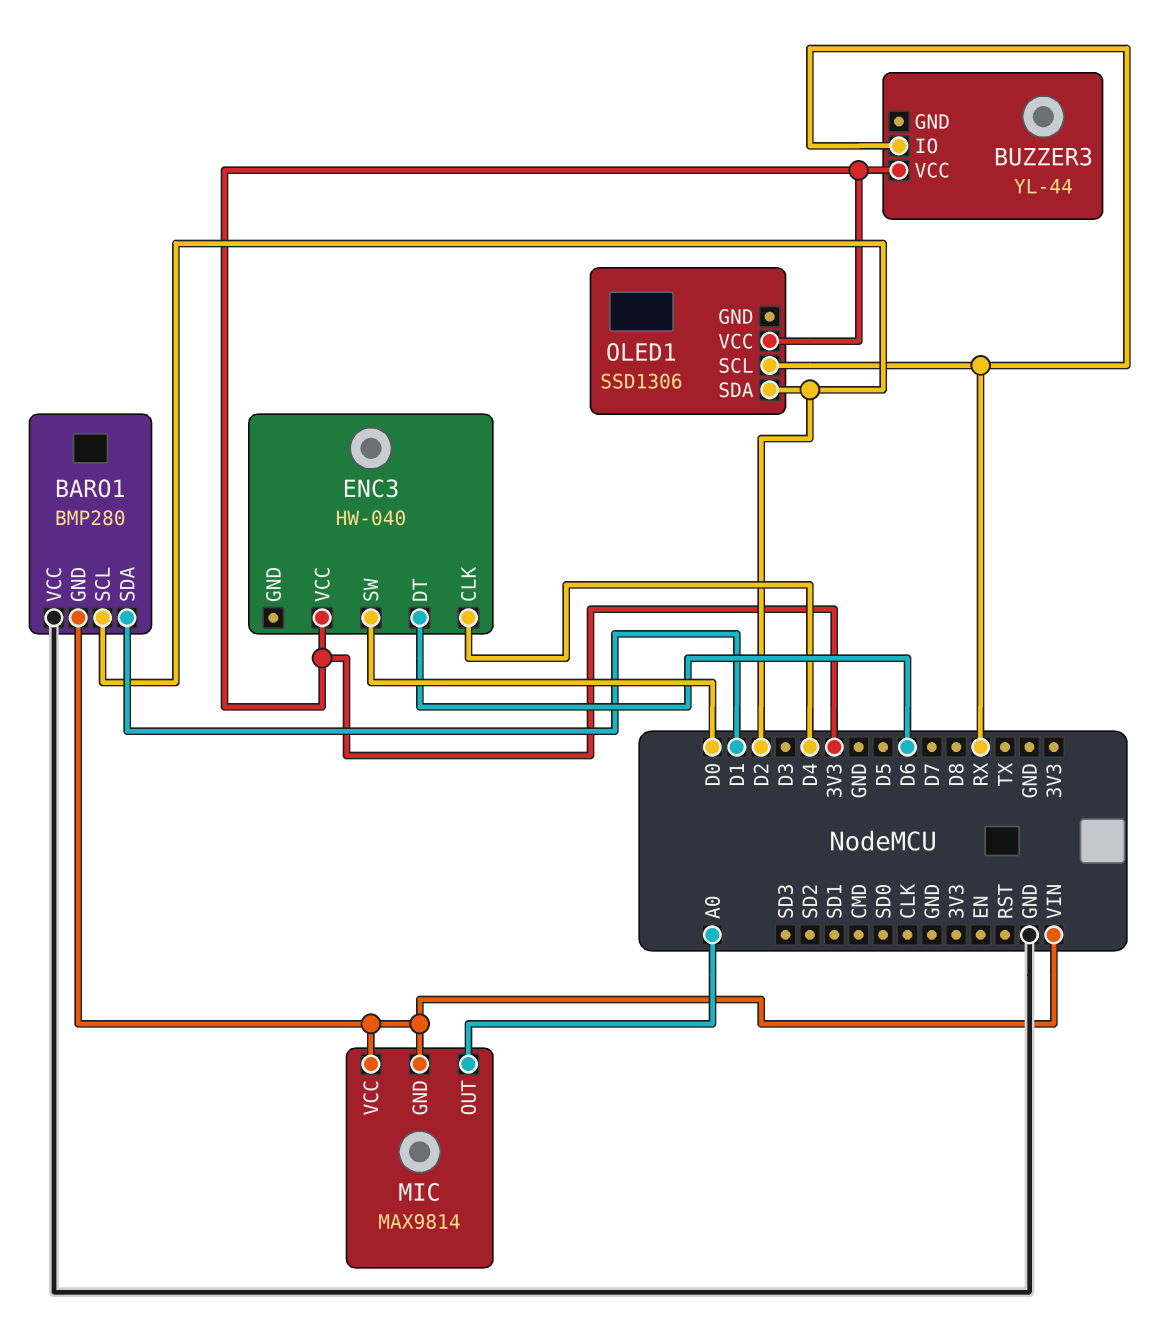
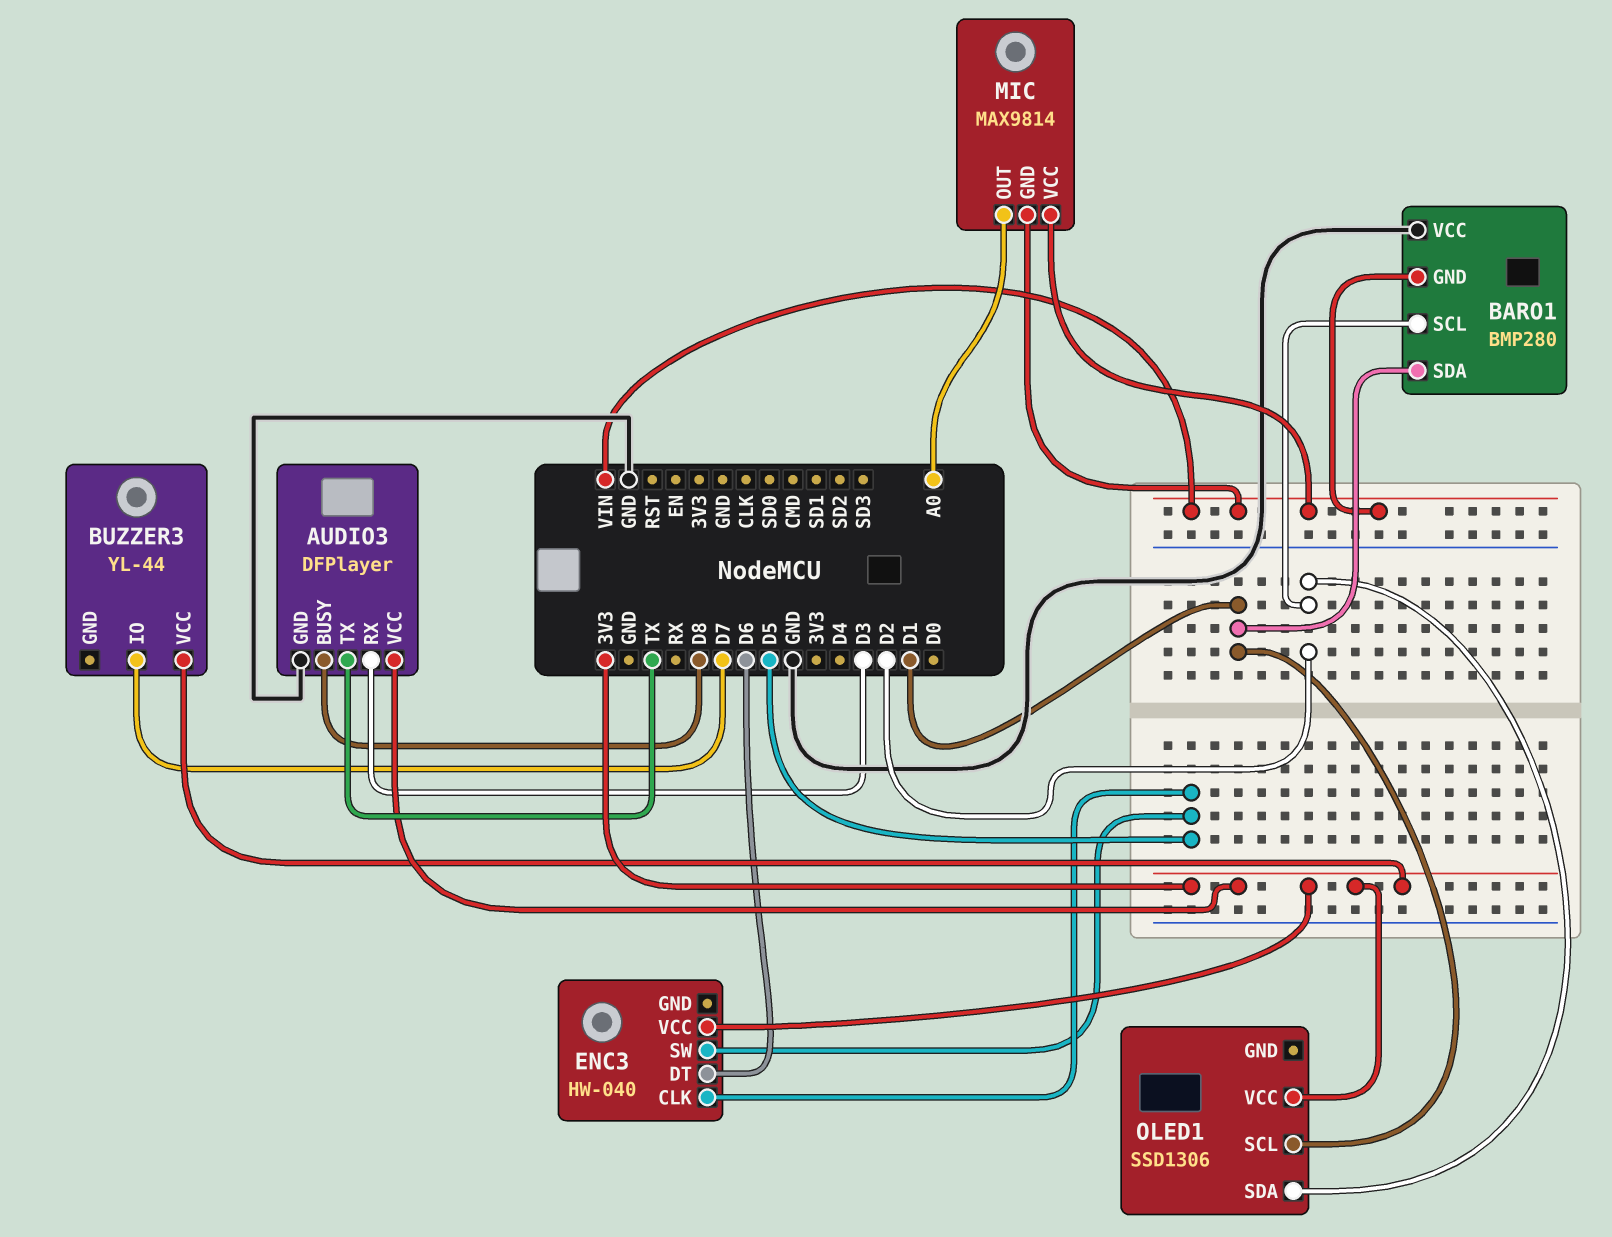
AUDIO3: none -> DFPlayer
AUDIO3 pin BUSY: none -> D8
AUDIO3 pin GND: none -> GND
AUDIO3 pin RX: none -> D3
AUDIO3 pin TX: none -> TX
AUDIO3 pin VCC: none -> 3V3
BUZZER3 pin IO: RX -> D7
ENC3 pin CLK: D4 -> D5
ENC3 pin SW: D0 -> D5
OLED1 pin SCL: RX -> D1

